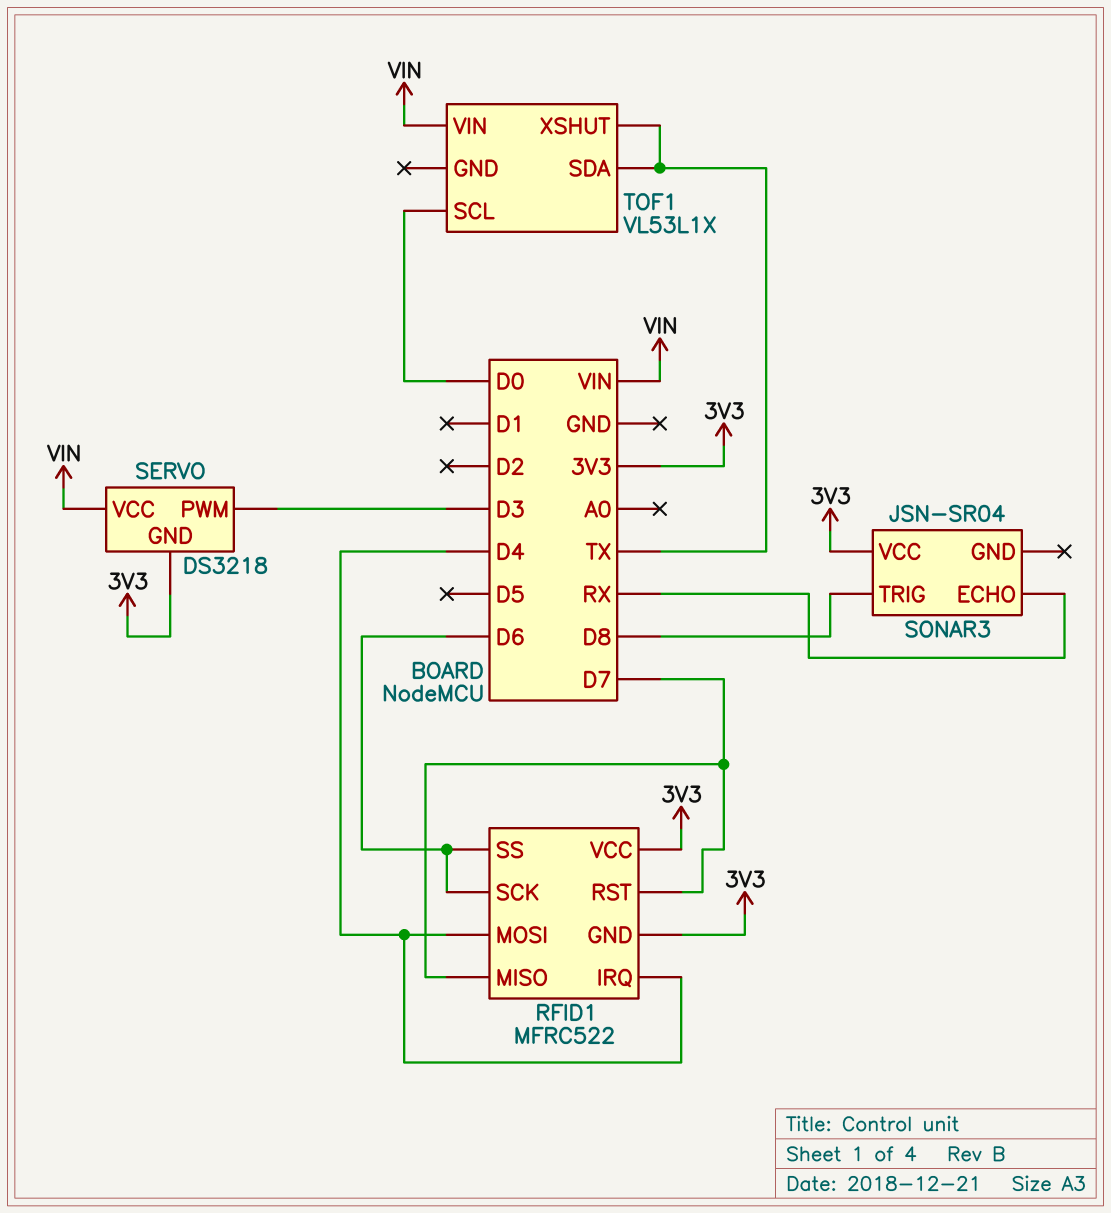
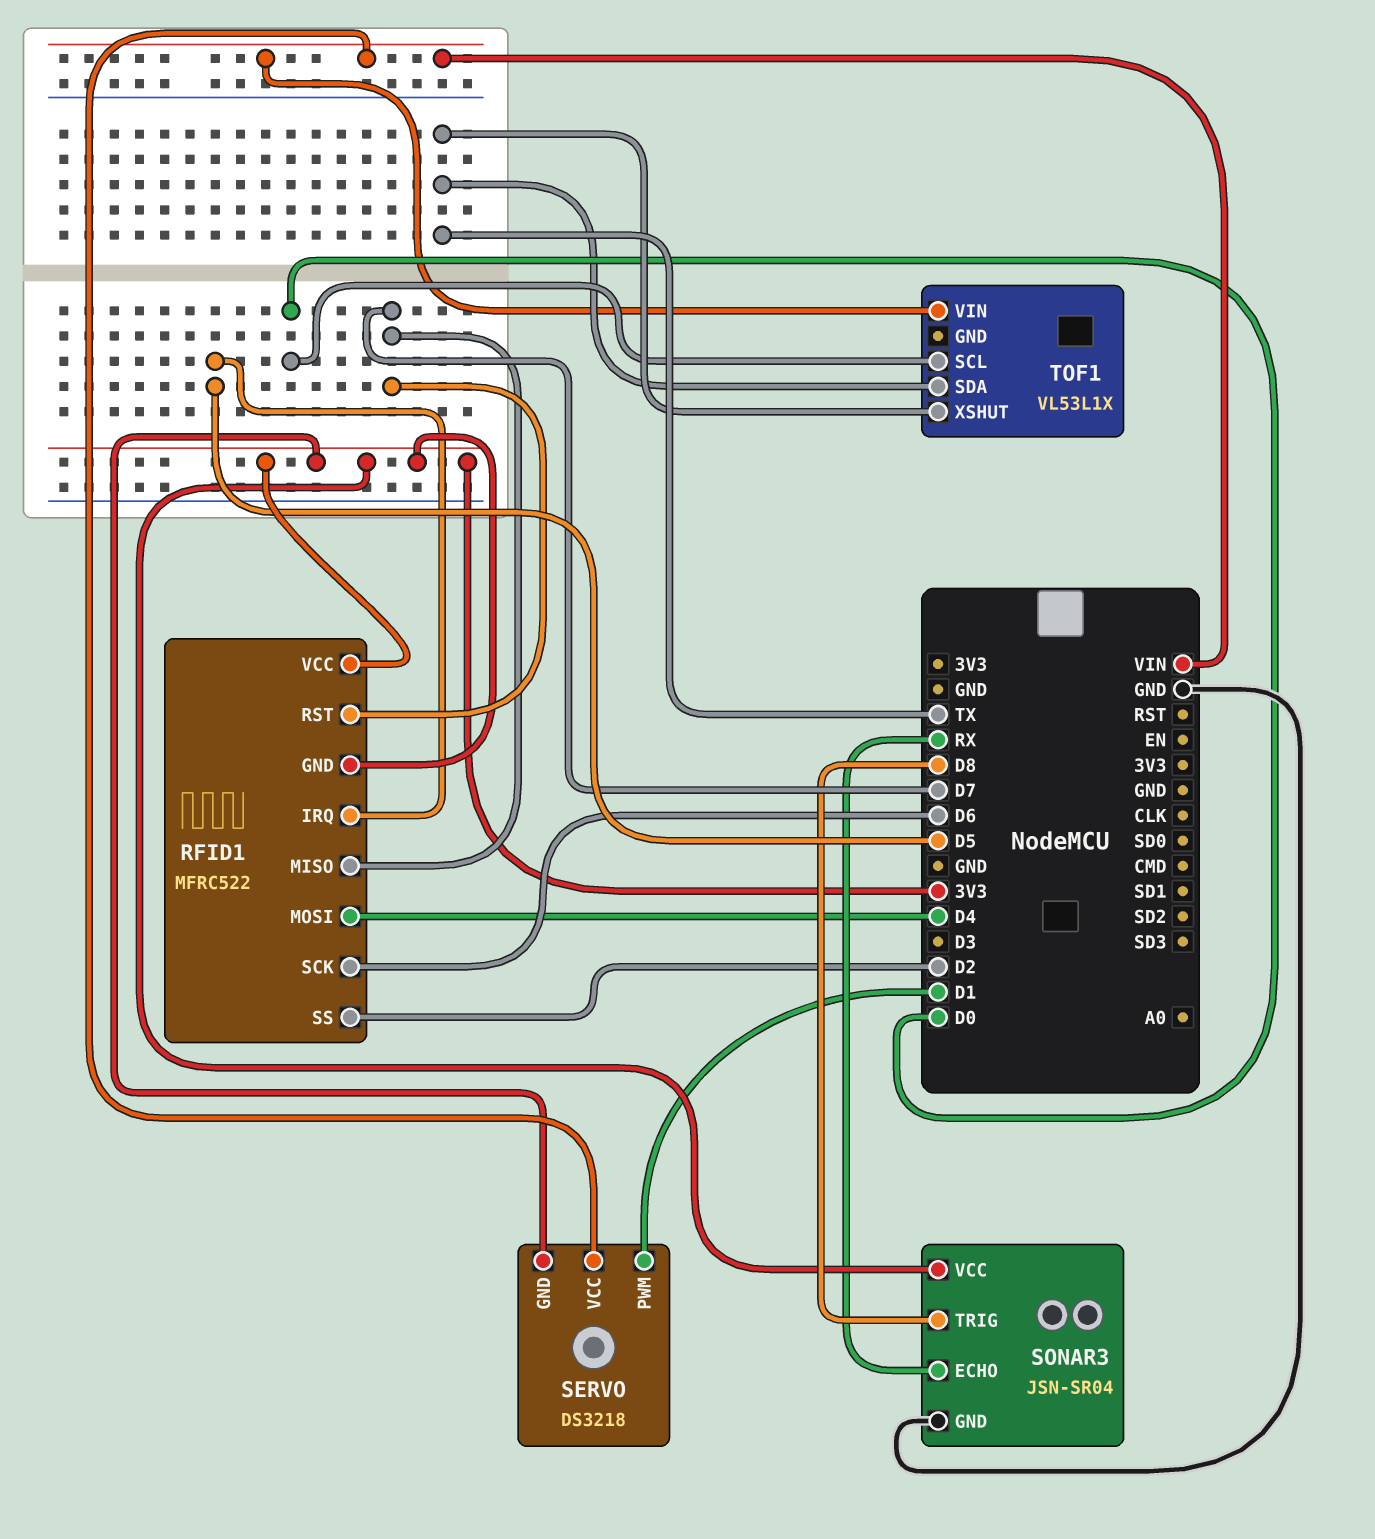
RFID1 pin IRQ: D4 -> D5
RFID1 pin SS: D6 -> D2
SERVO pin PWM: D3 -> D1
SONAR3 pin GND: none -> GND

